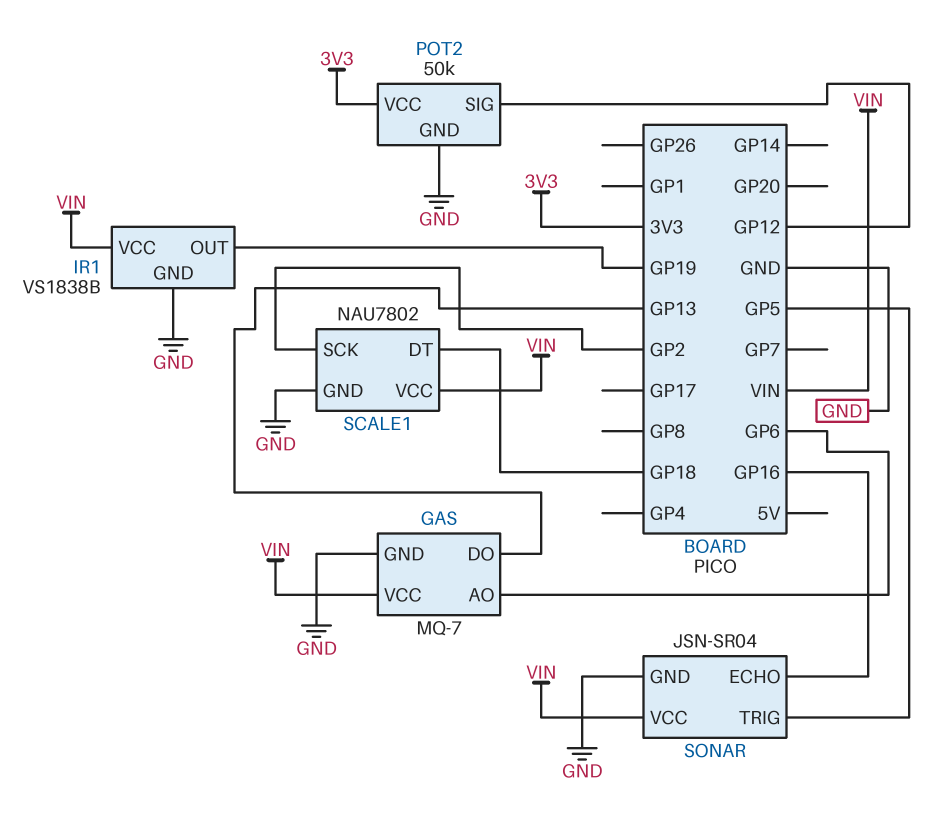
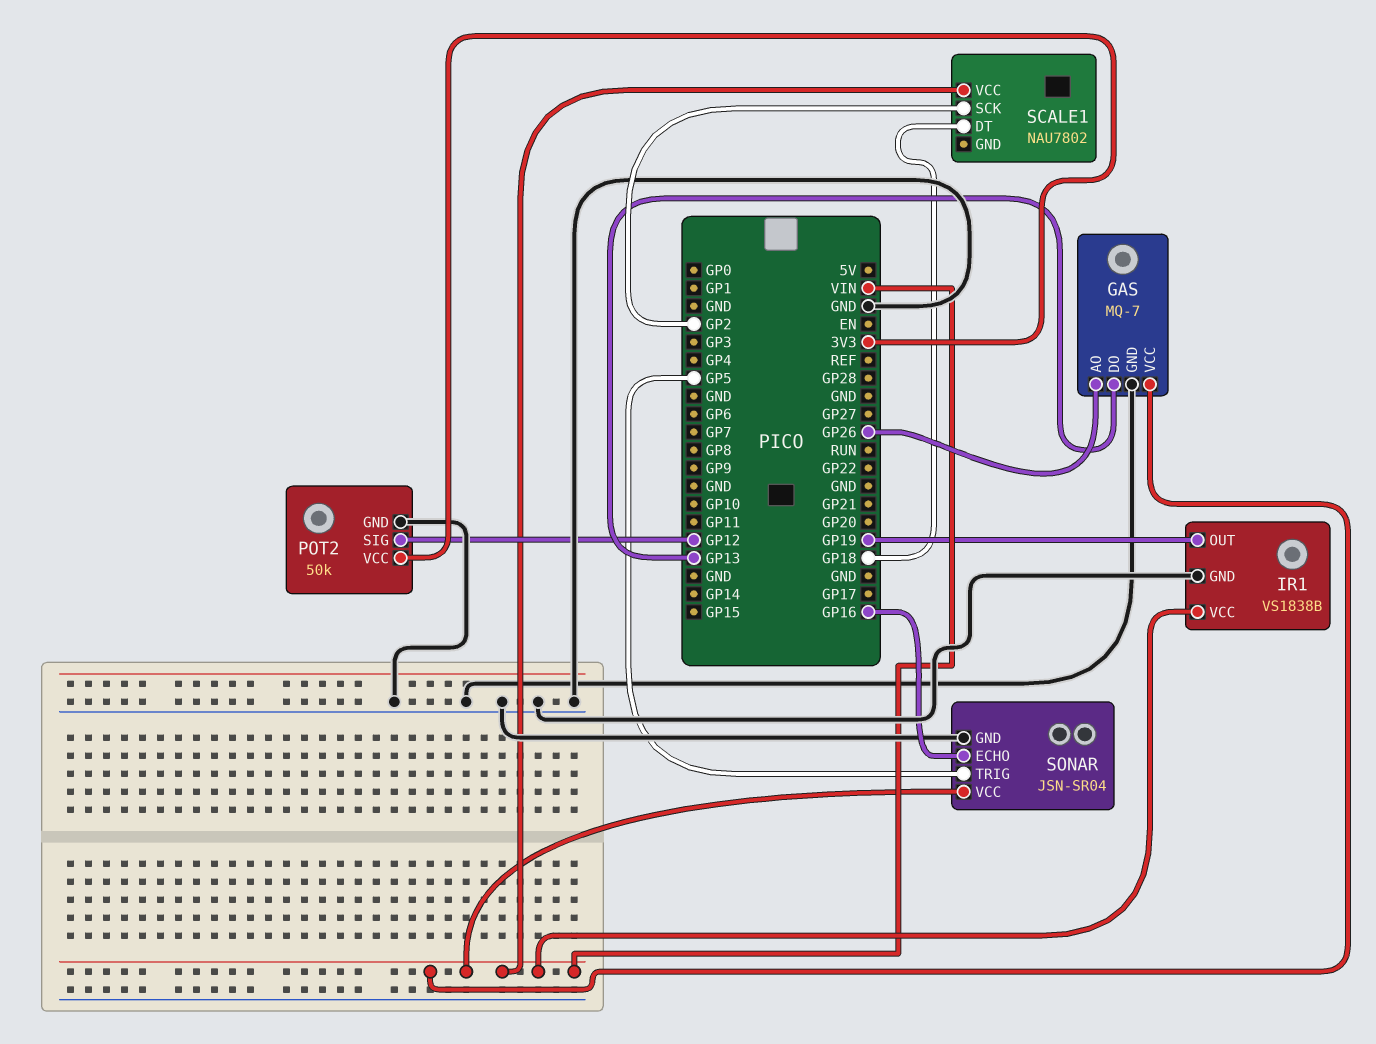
GAS pin AO: GP6 -> GP26
SCALE1 pin GND: GND -> none

